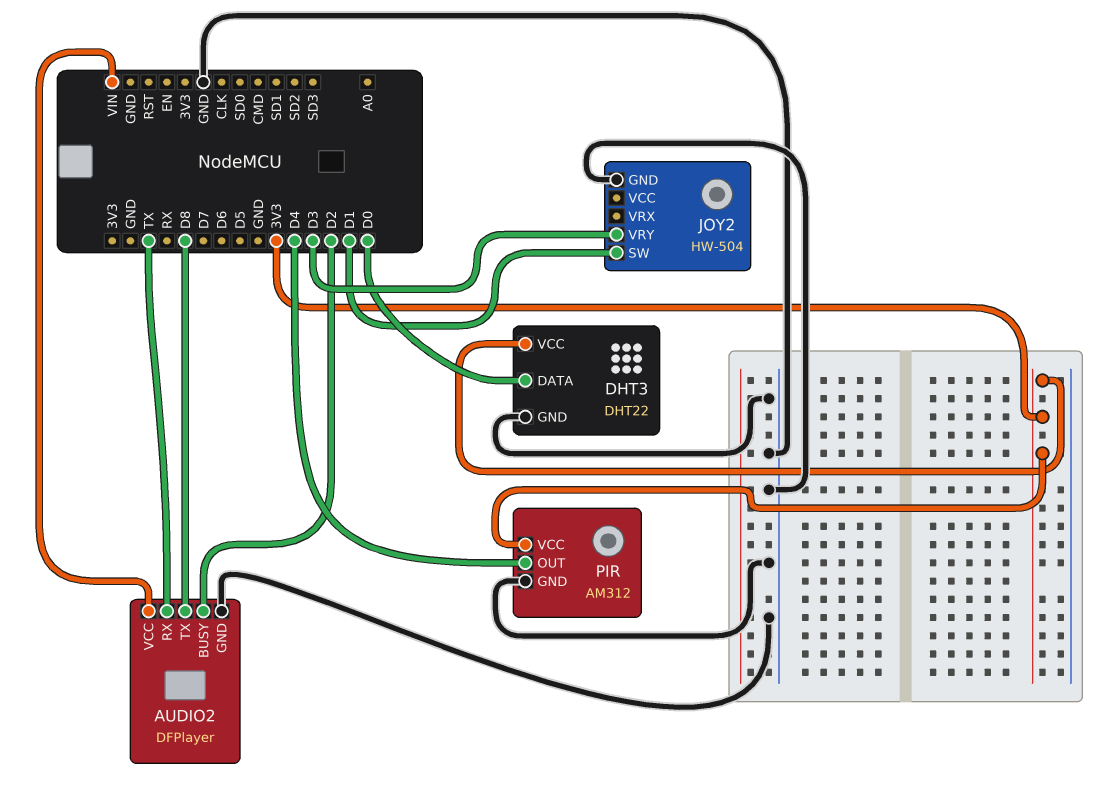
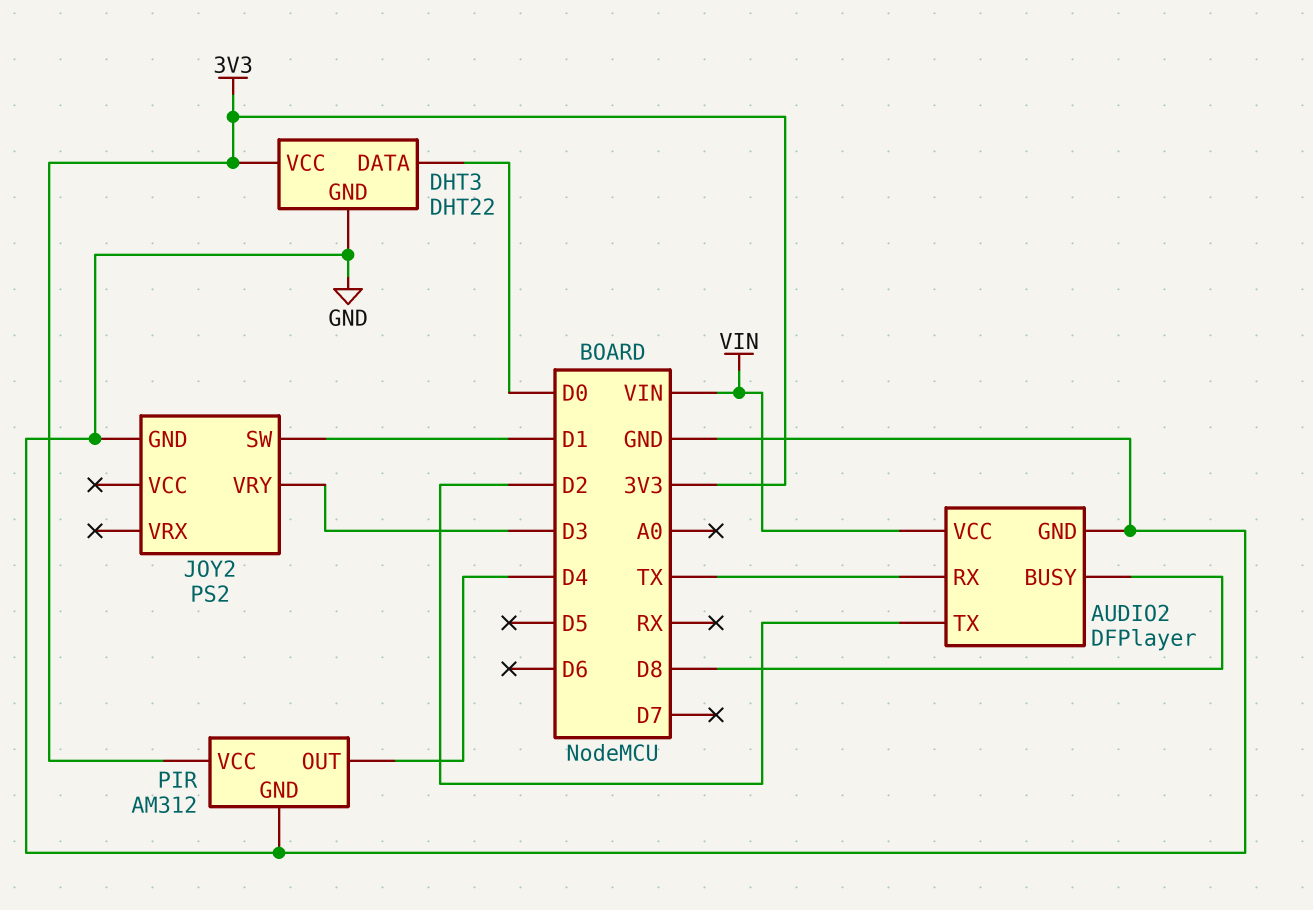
AUDIO2 pin BUSY: D2 -> D8
AUDIO2 pin TX: D8 -> D2
JOY2: HW-504 -> PS2

